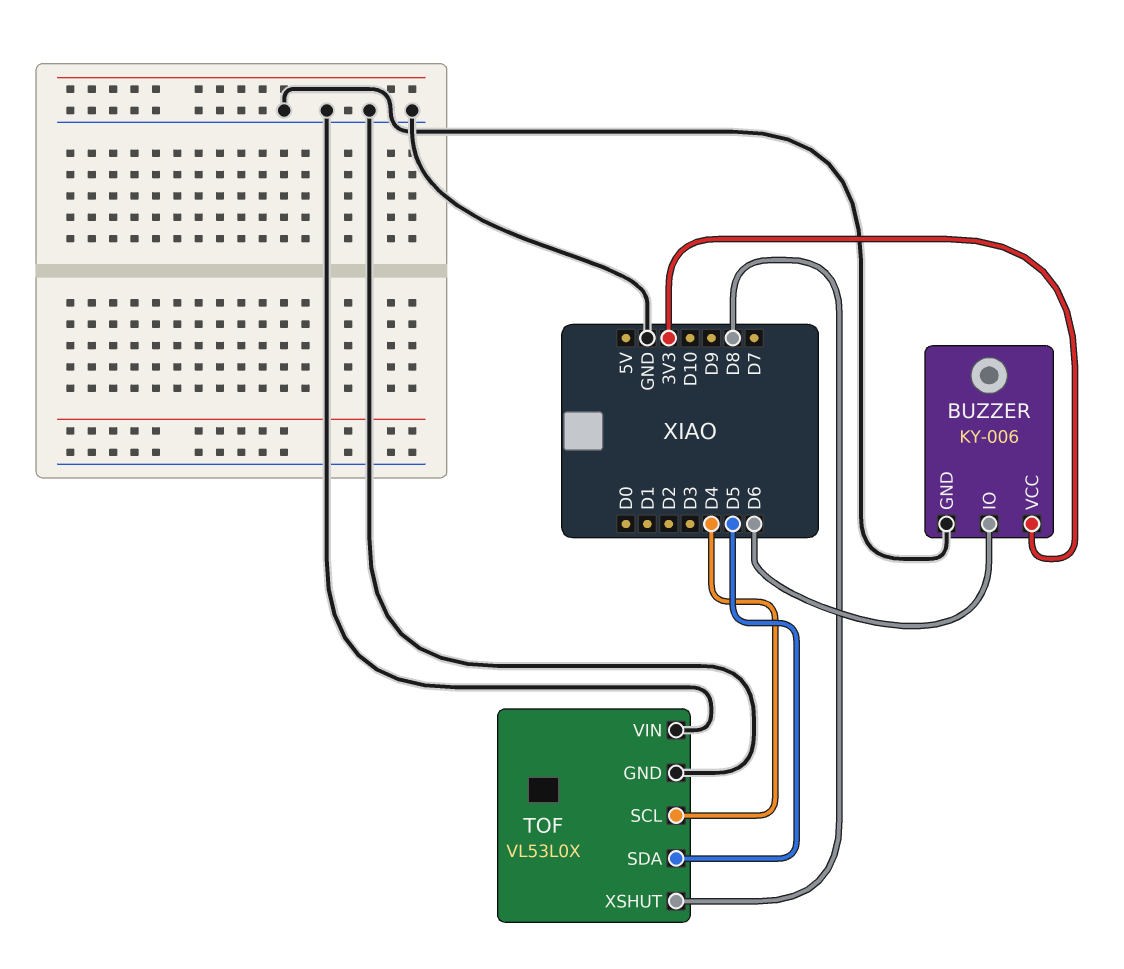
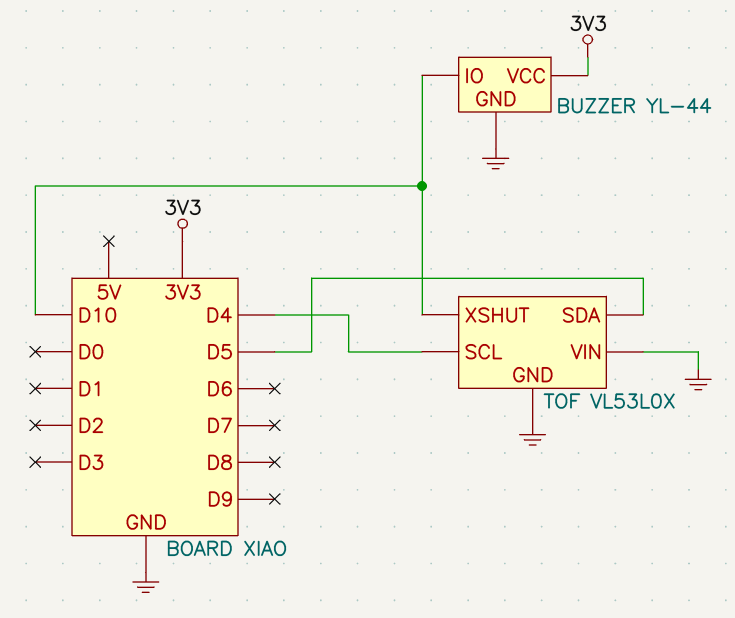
BUZZER: KY-006 -> YL-44
BUZZER pin IO: D6 -> D10
TOF pin XSHUT: D8 -> D10

